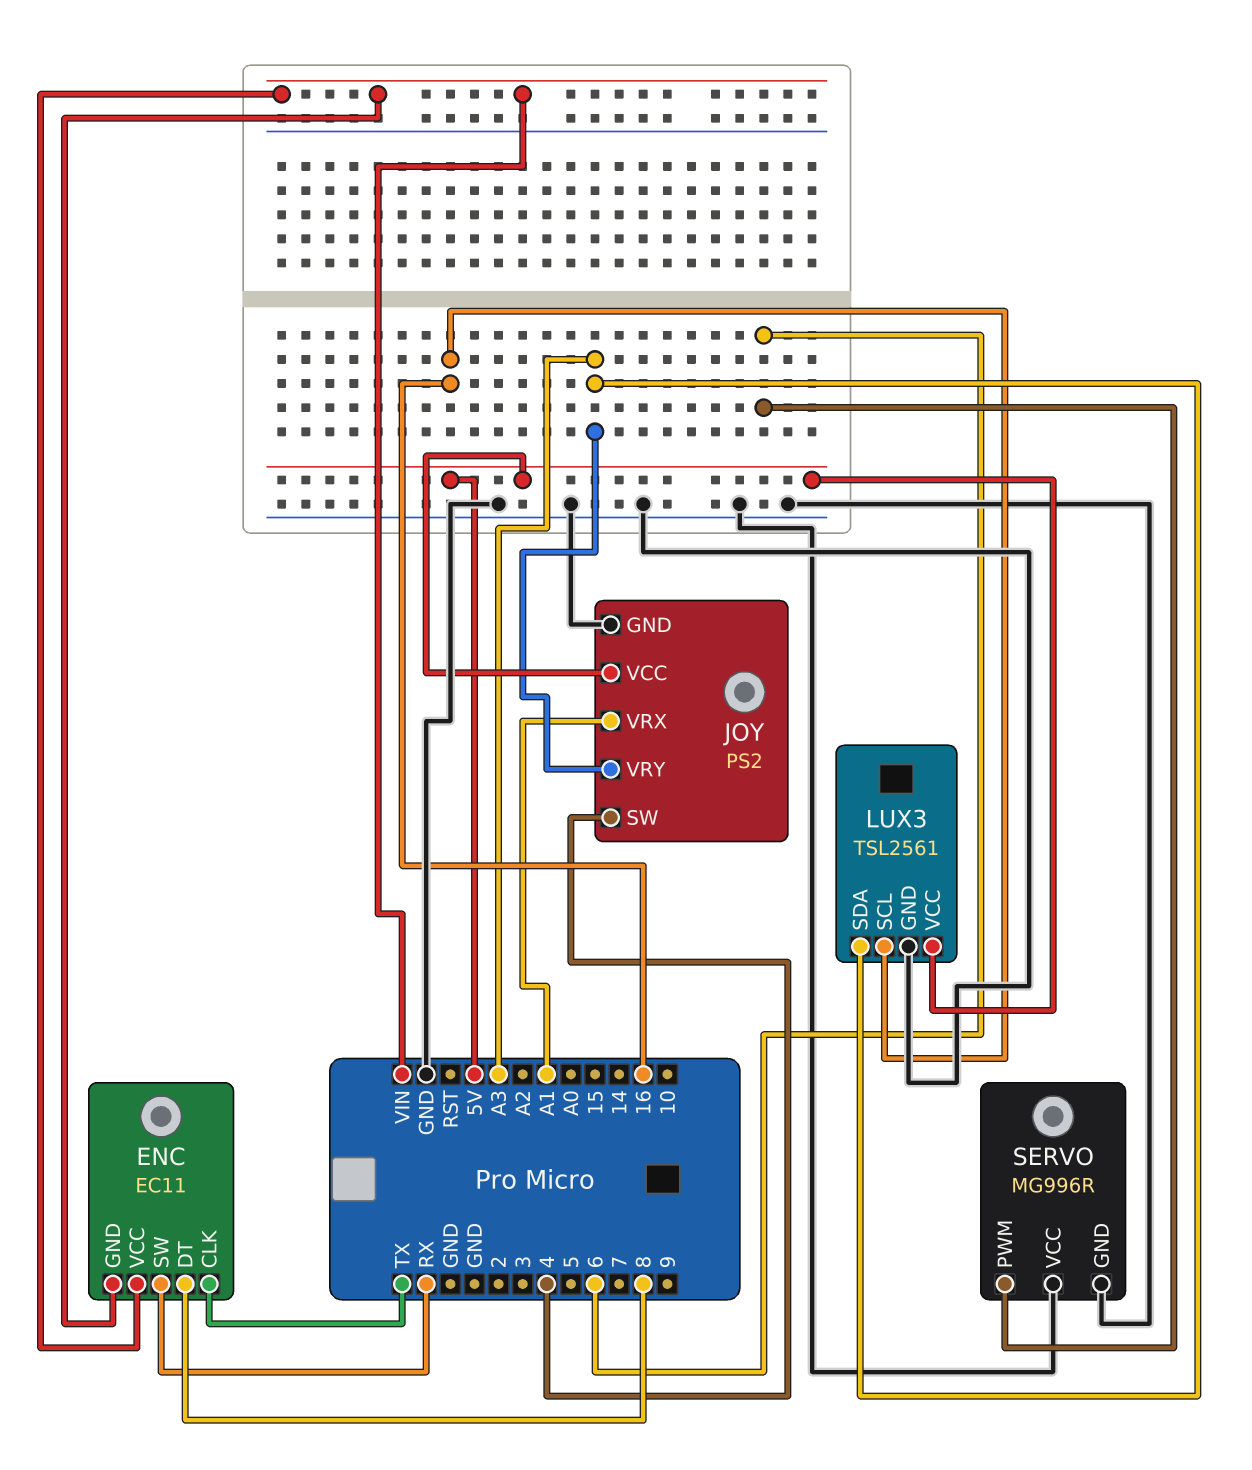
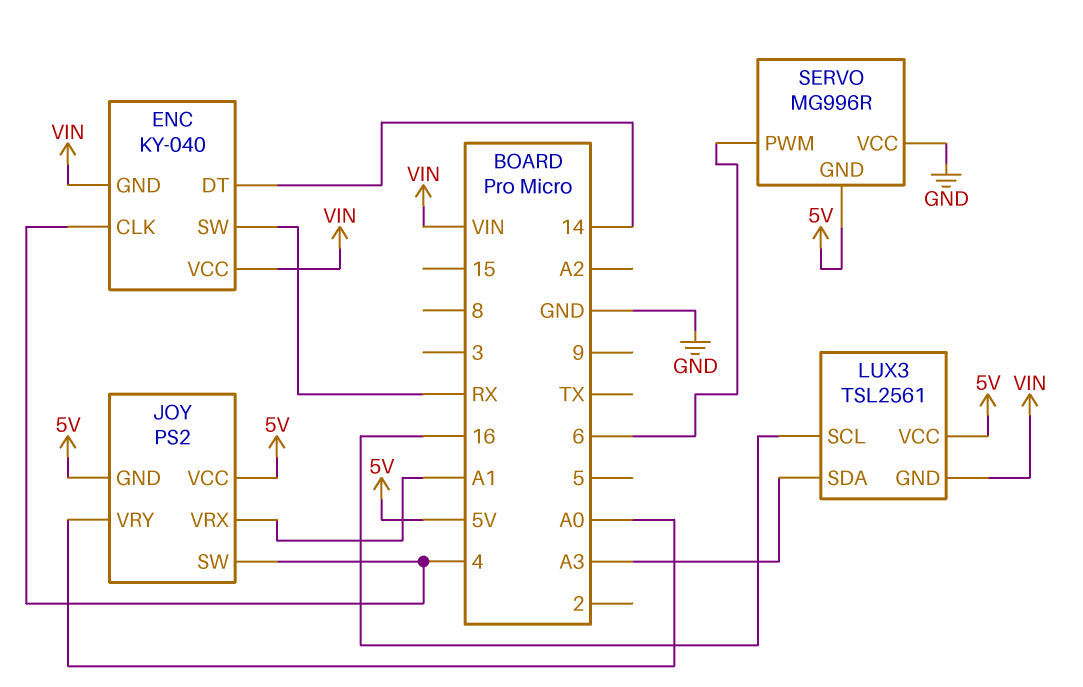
ENC: EC11 -> KY-040
ENC pin CLK: TX -> 4
ENC pin DT: 8 -> 14
JOY pin GND: GND -> 5V
JOY pin VRY: A3 -> A0
LUX3 pin GND: GND -> VIN
SERVO pin GND: GND -> 5V

